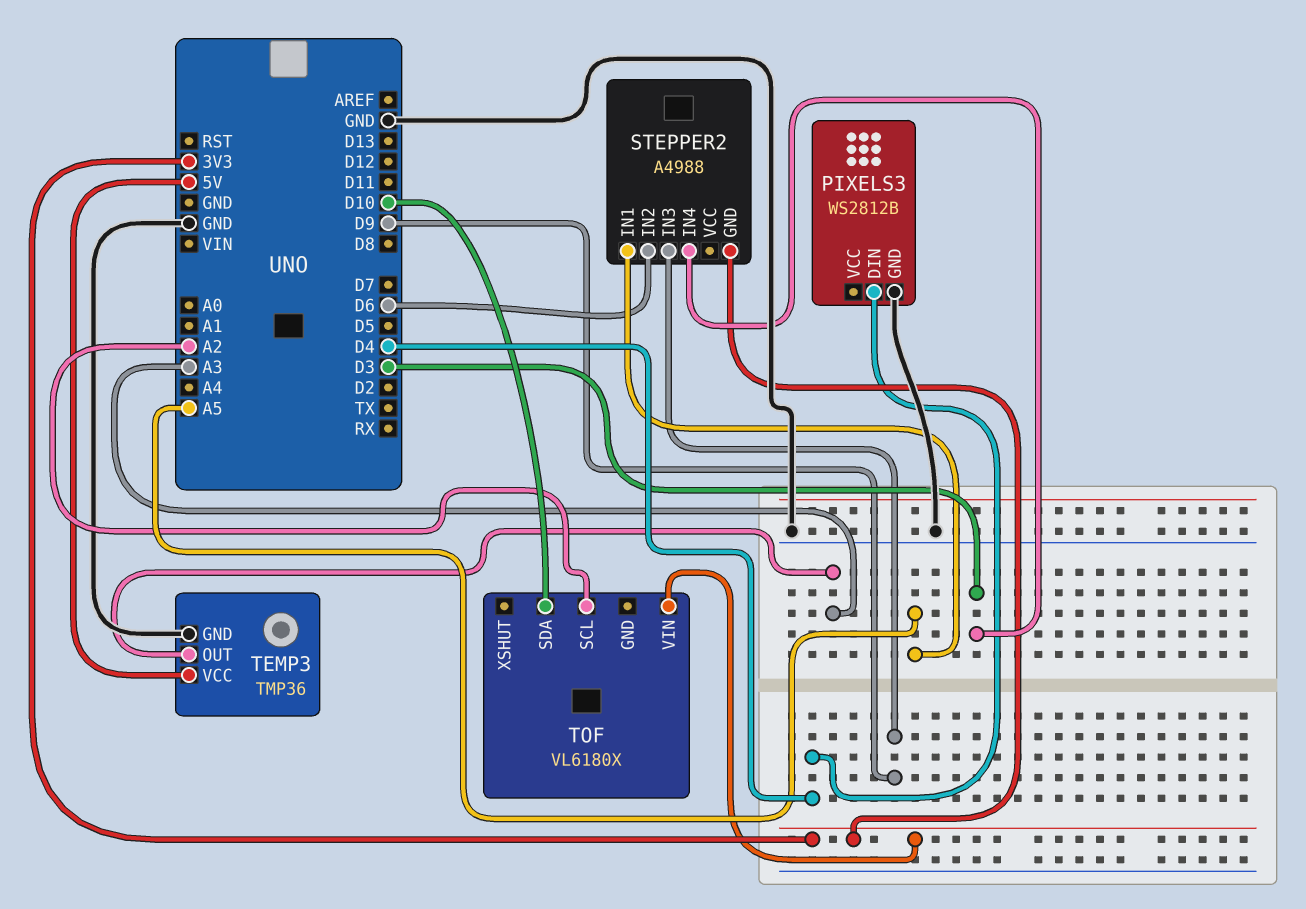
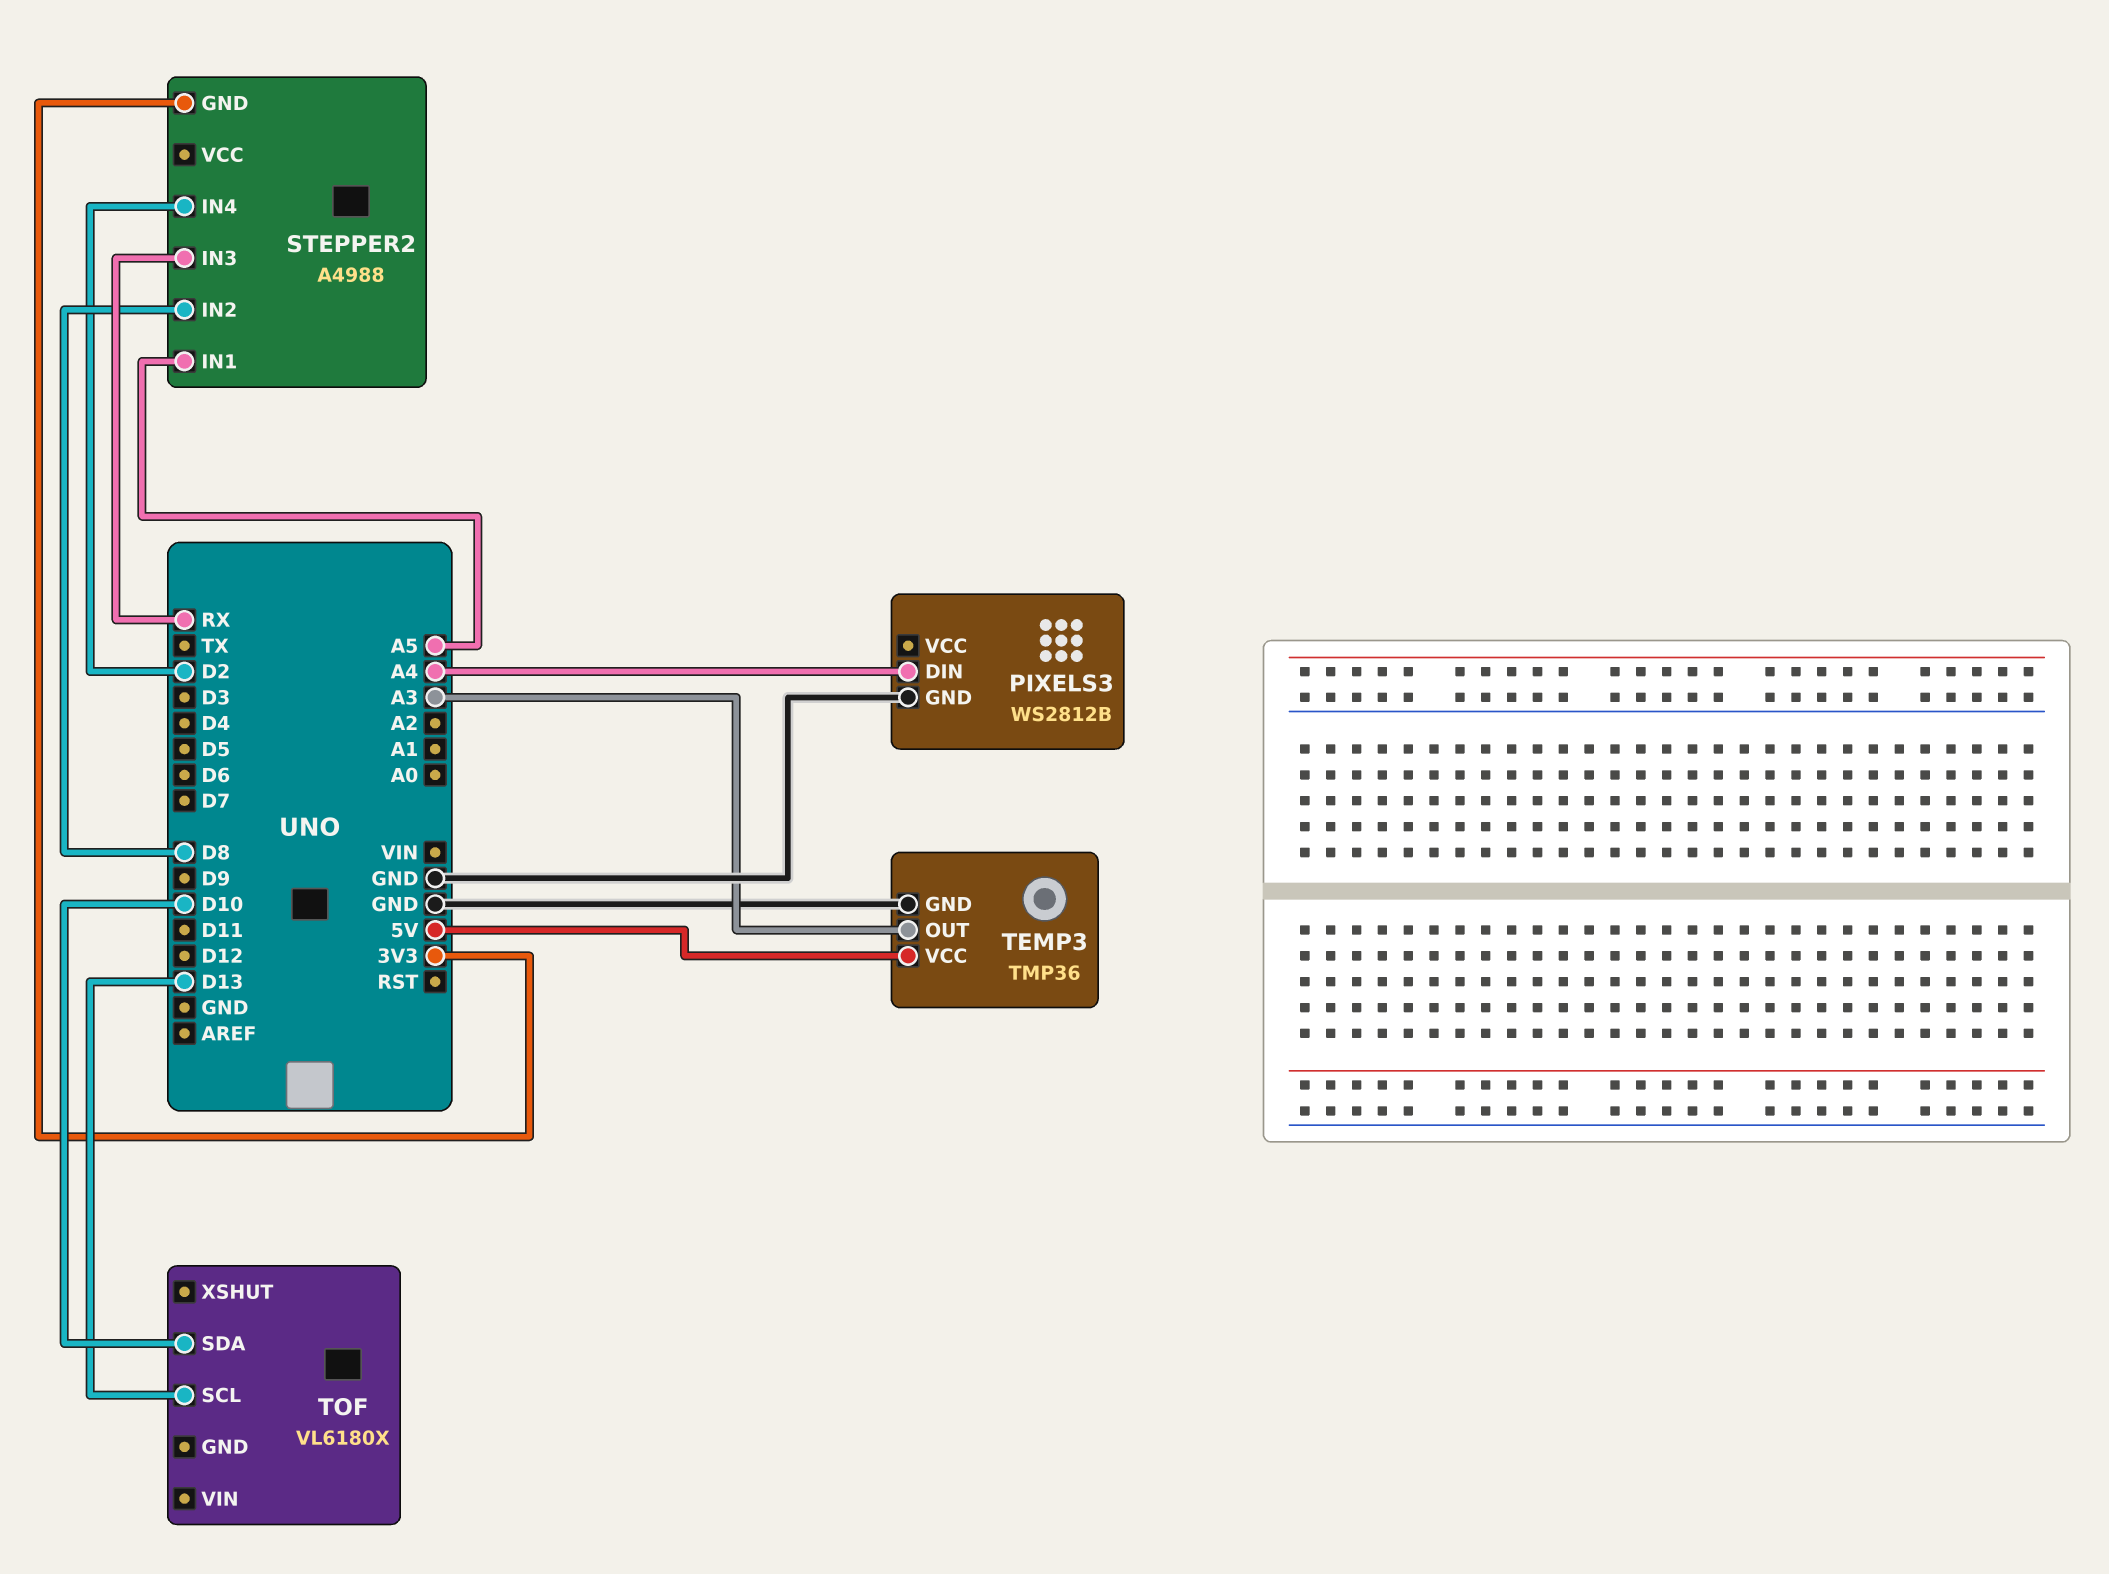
PIXELS3 pin DIN: D4 -> A4
STEPPER2 pin IN2: D6 -> D8
STEPPER2 pin IN3: D9 -> RX
STEPPER2 pin IN4: D3 -> D2
TOF pin SCL: A2 -> D13
TOF pin VIN: 3V3 -> none

